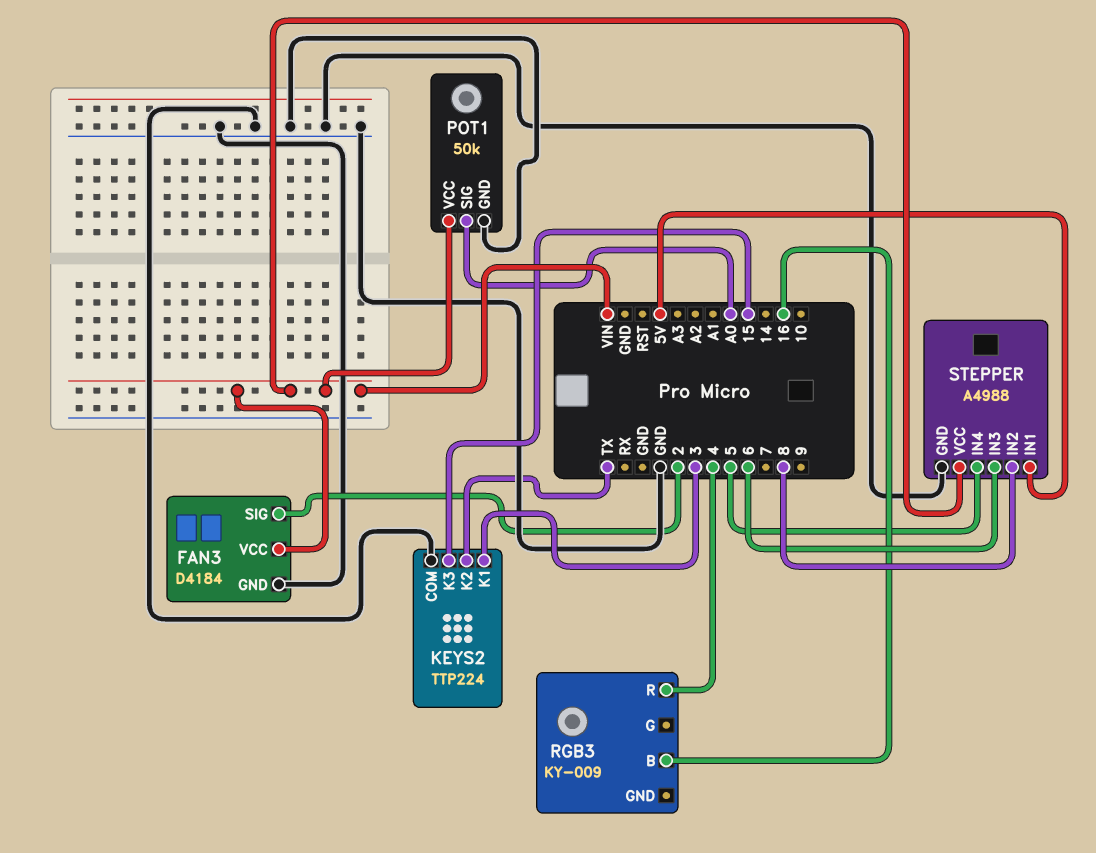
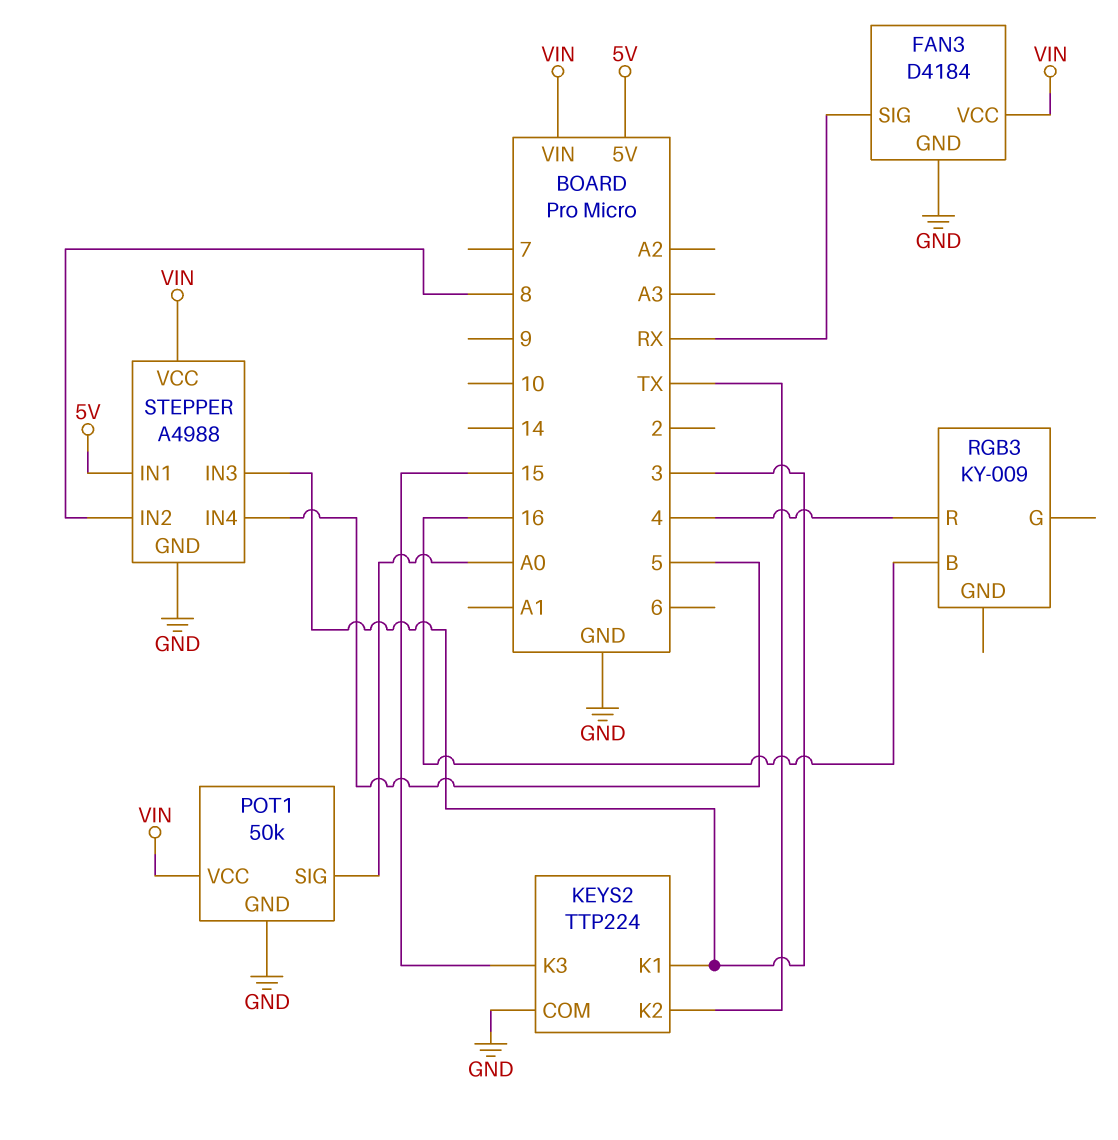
FAN3 pin SIG: 2 -> RX
STEPPER pin IN3: 6 -> 3

